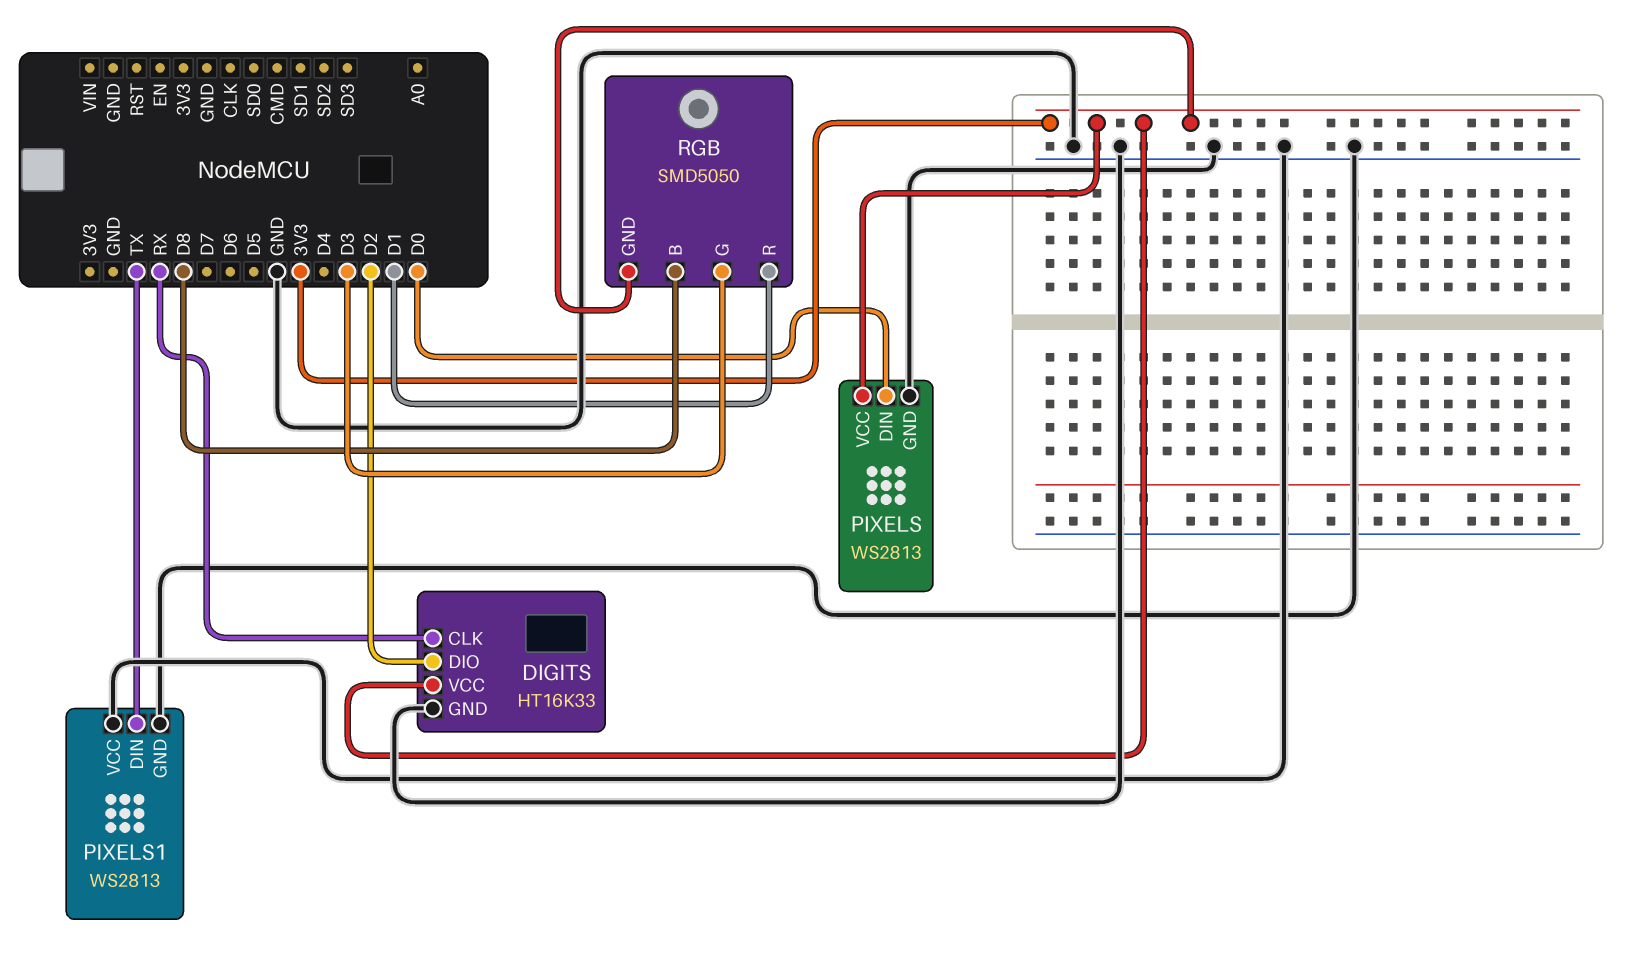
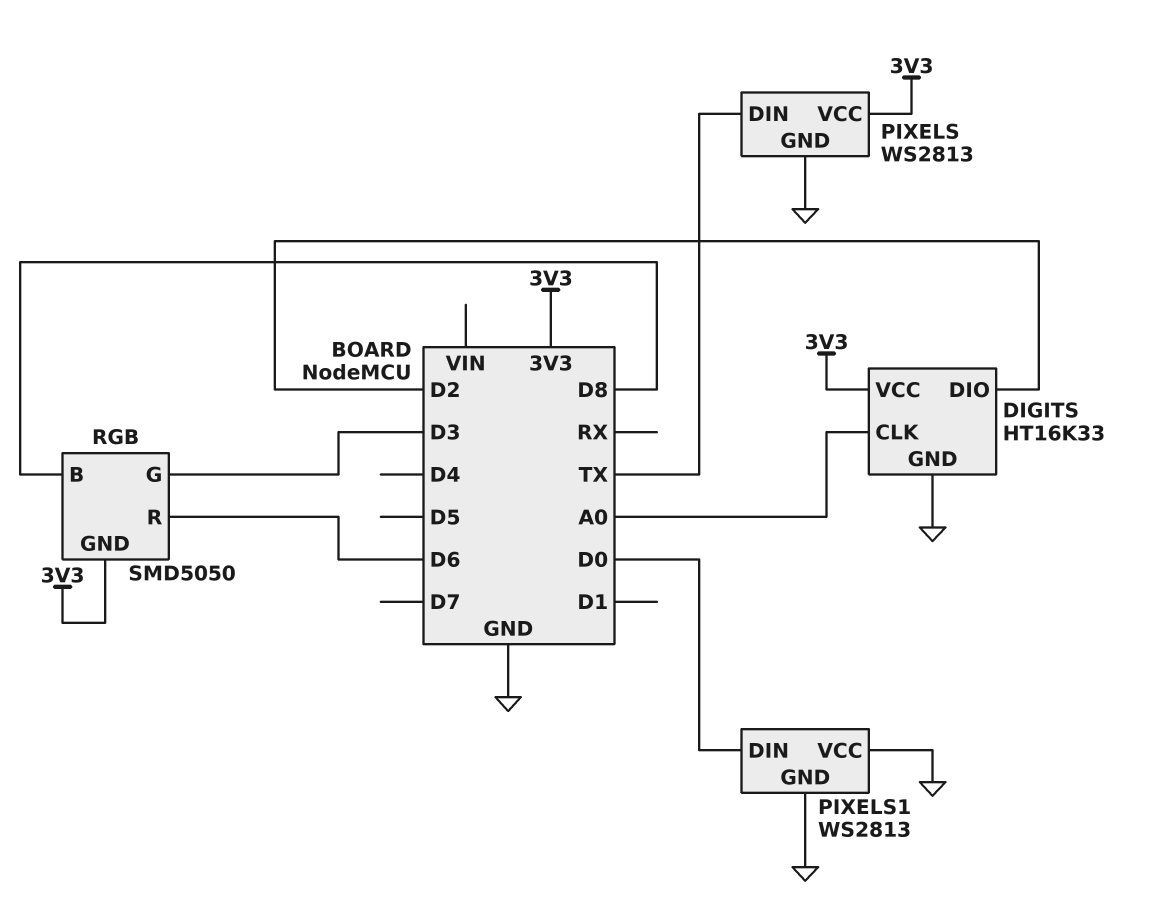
DIGITS pin CLK: RX -> A0
PIXELS pin DIN: D0 -> TX
PIXELS1 pin DIN: TX -> D0
RGB pin R: D1 -> D6

